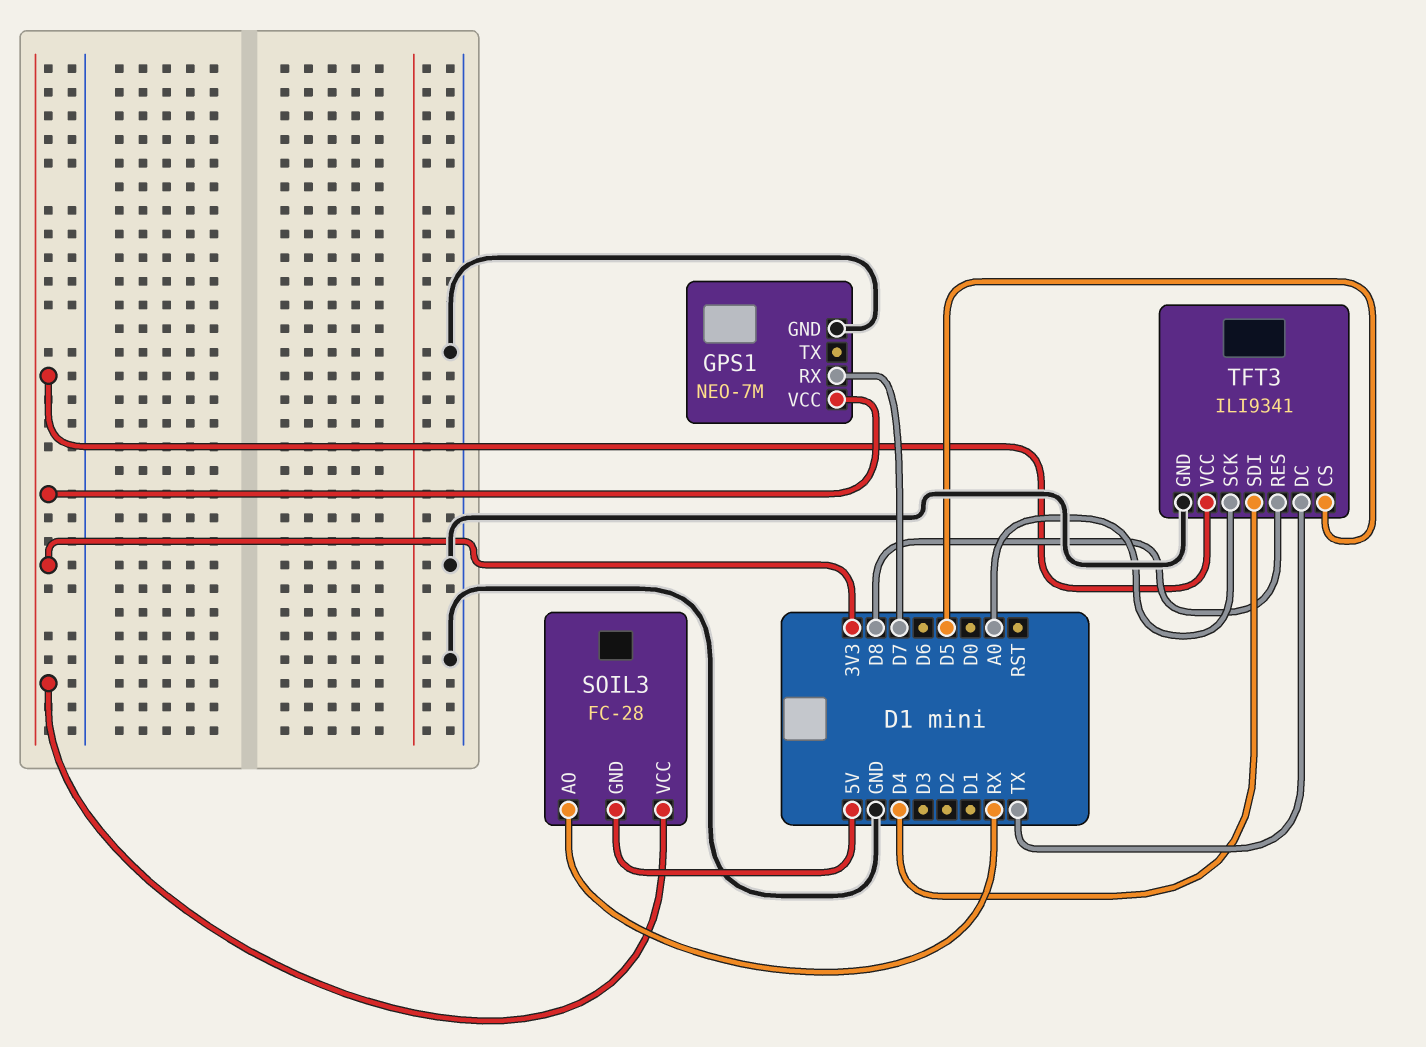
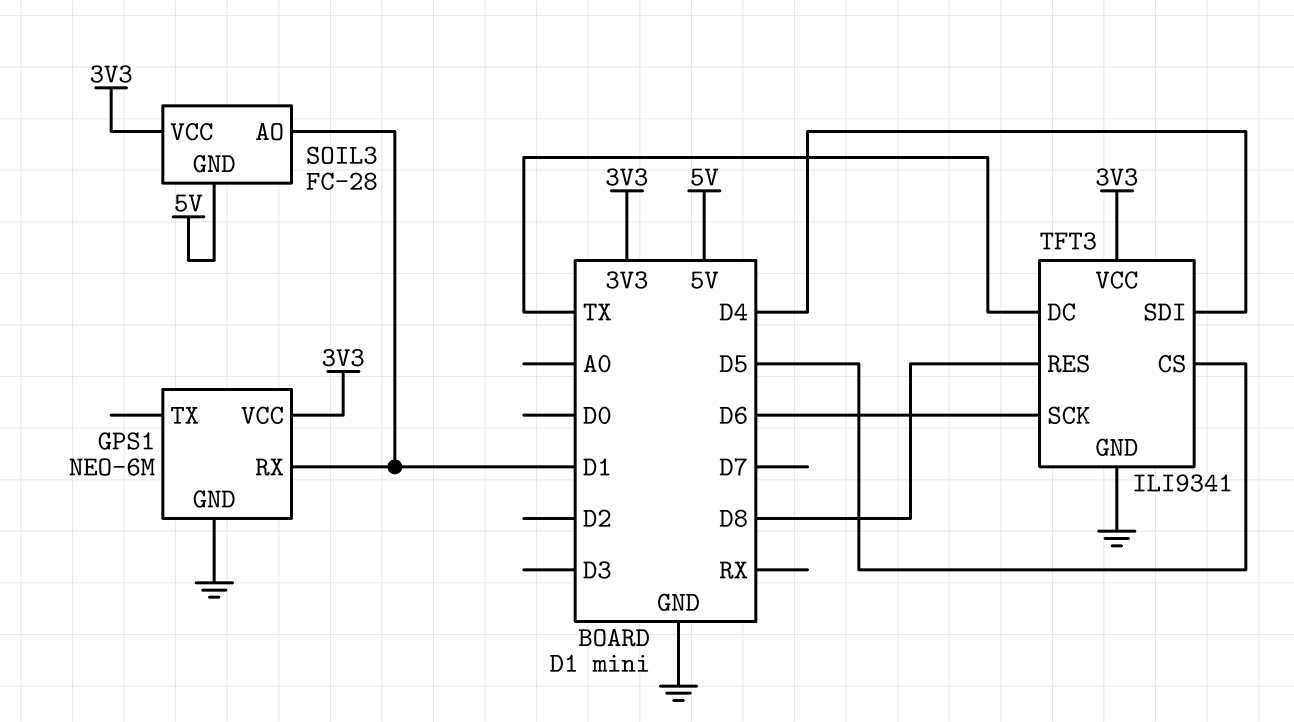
GPS1: NEO-7M -> NEO-6M
GPS1 pin RX: D7 -> D1
SOIL3 pin AO: RX -> D1
TFT3 pin SCK: A0 -> D6

